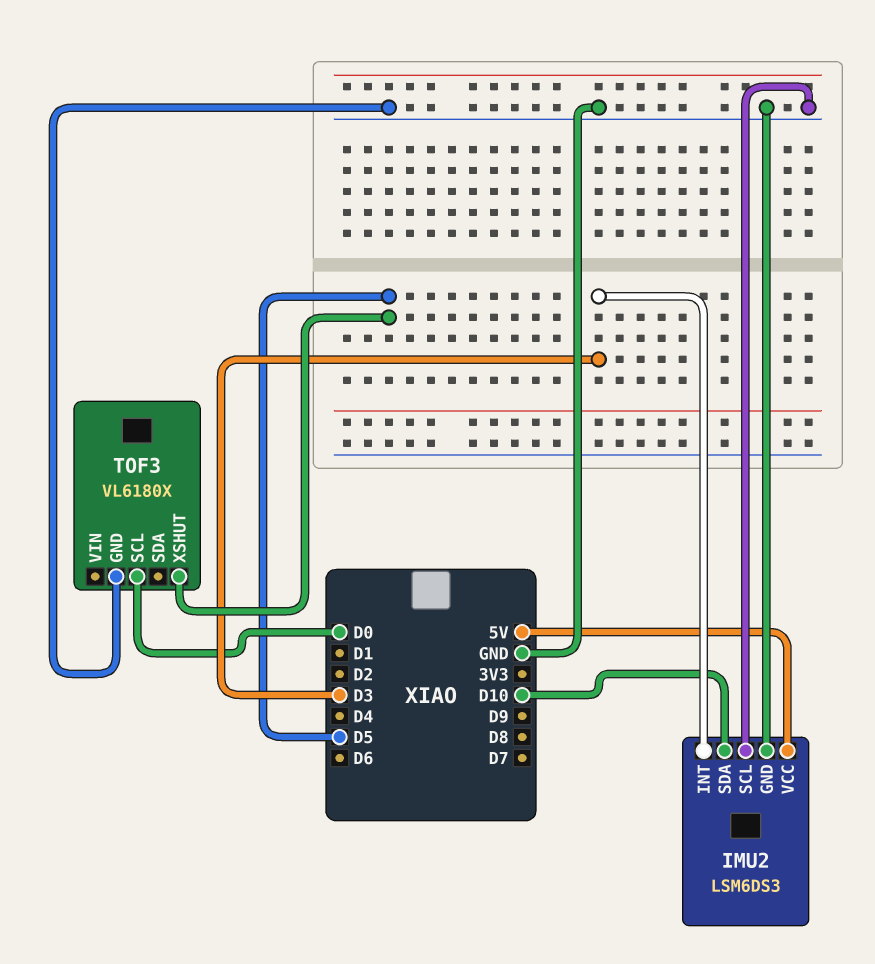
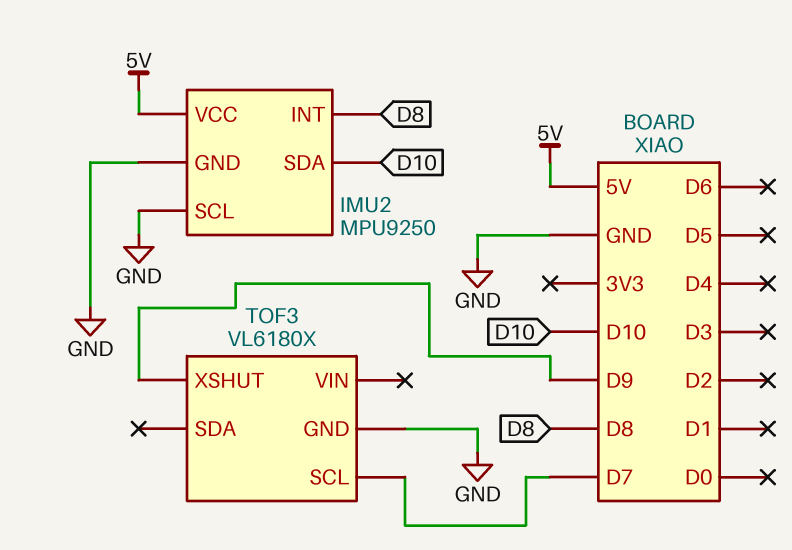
IMU2: LSM6DS3 -> MPU9250
IMU2 pin INT: D3 -> D8
TOF3 pin SCL: D0 -> D7
TOF3 pin XSHUT: D5 -> D9

